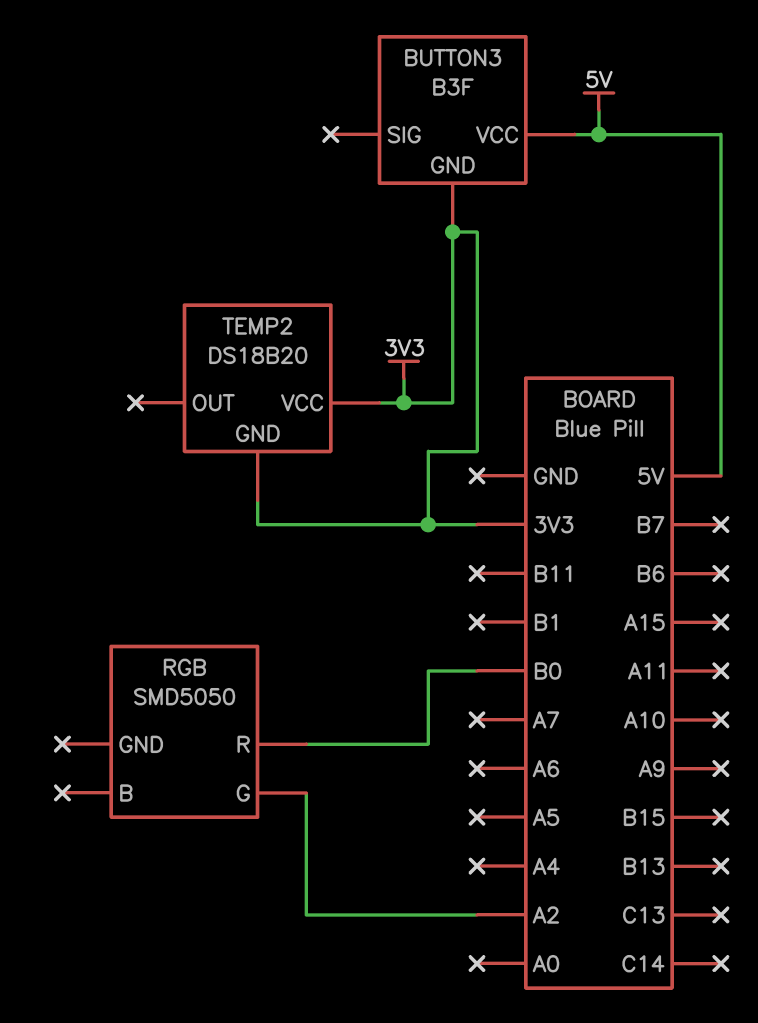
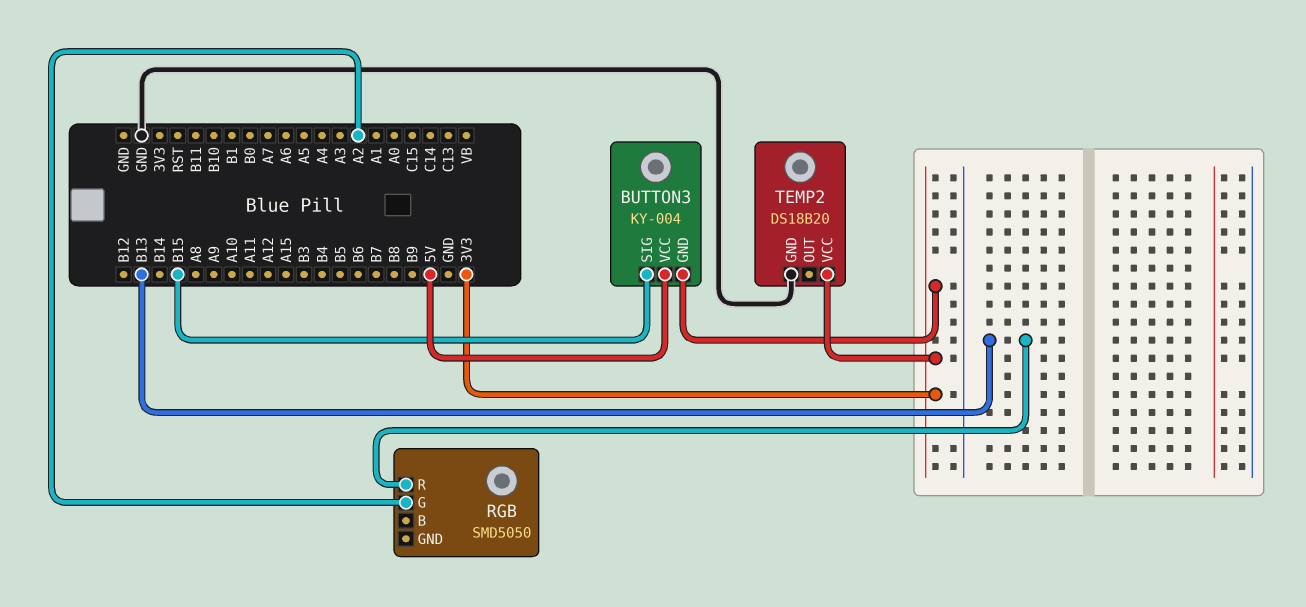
BUTTON3: B3F -> KY-004
BUTTON3 pin SIG: none -> B15
RGB pin R: B0 -> B13
TEMP2 pin GND: 3V3 -> GND

